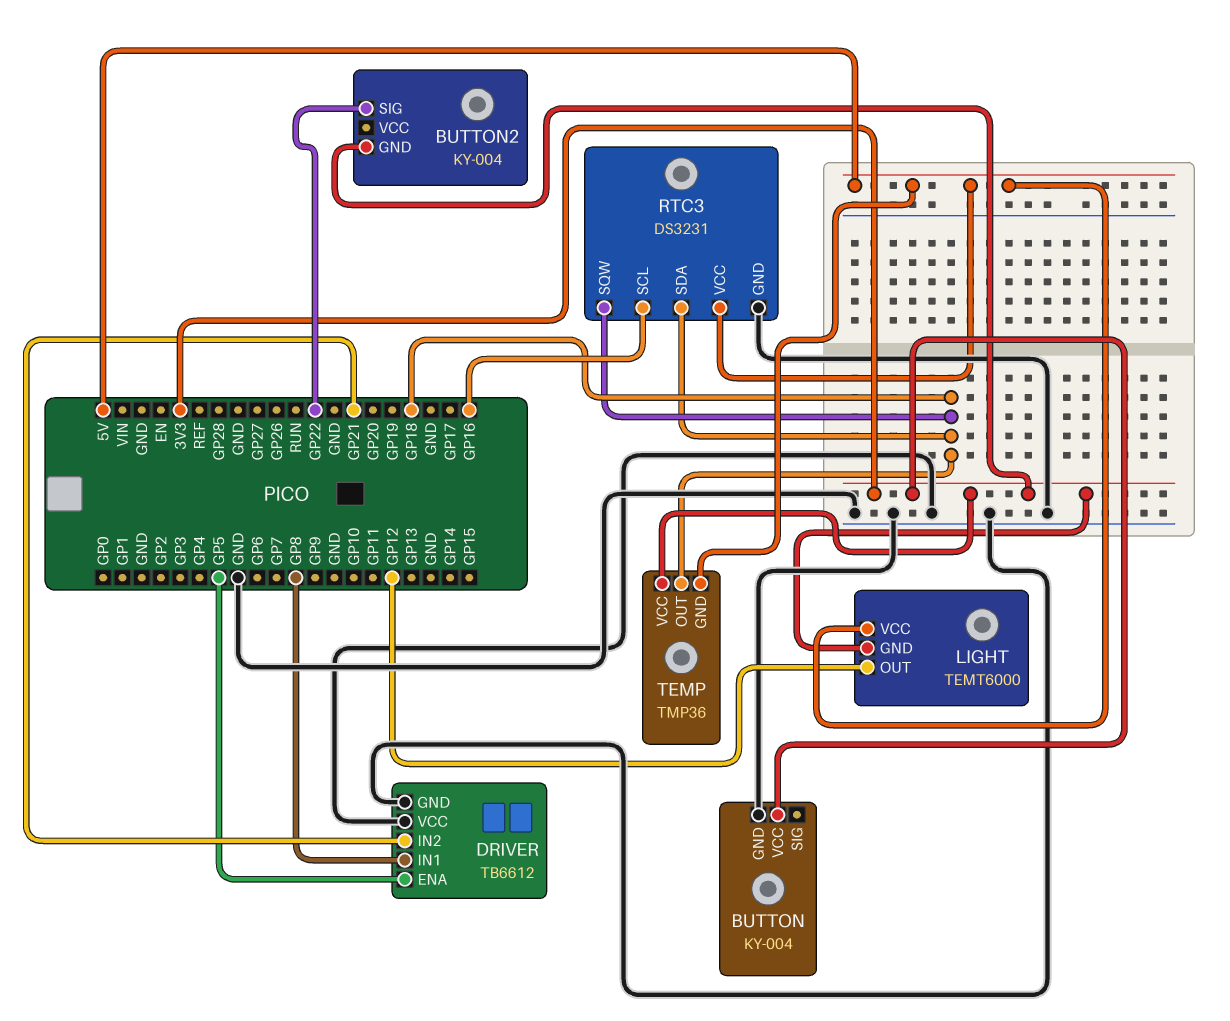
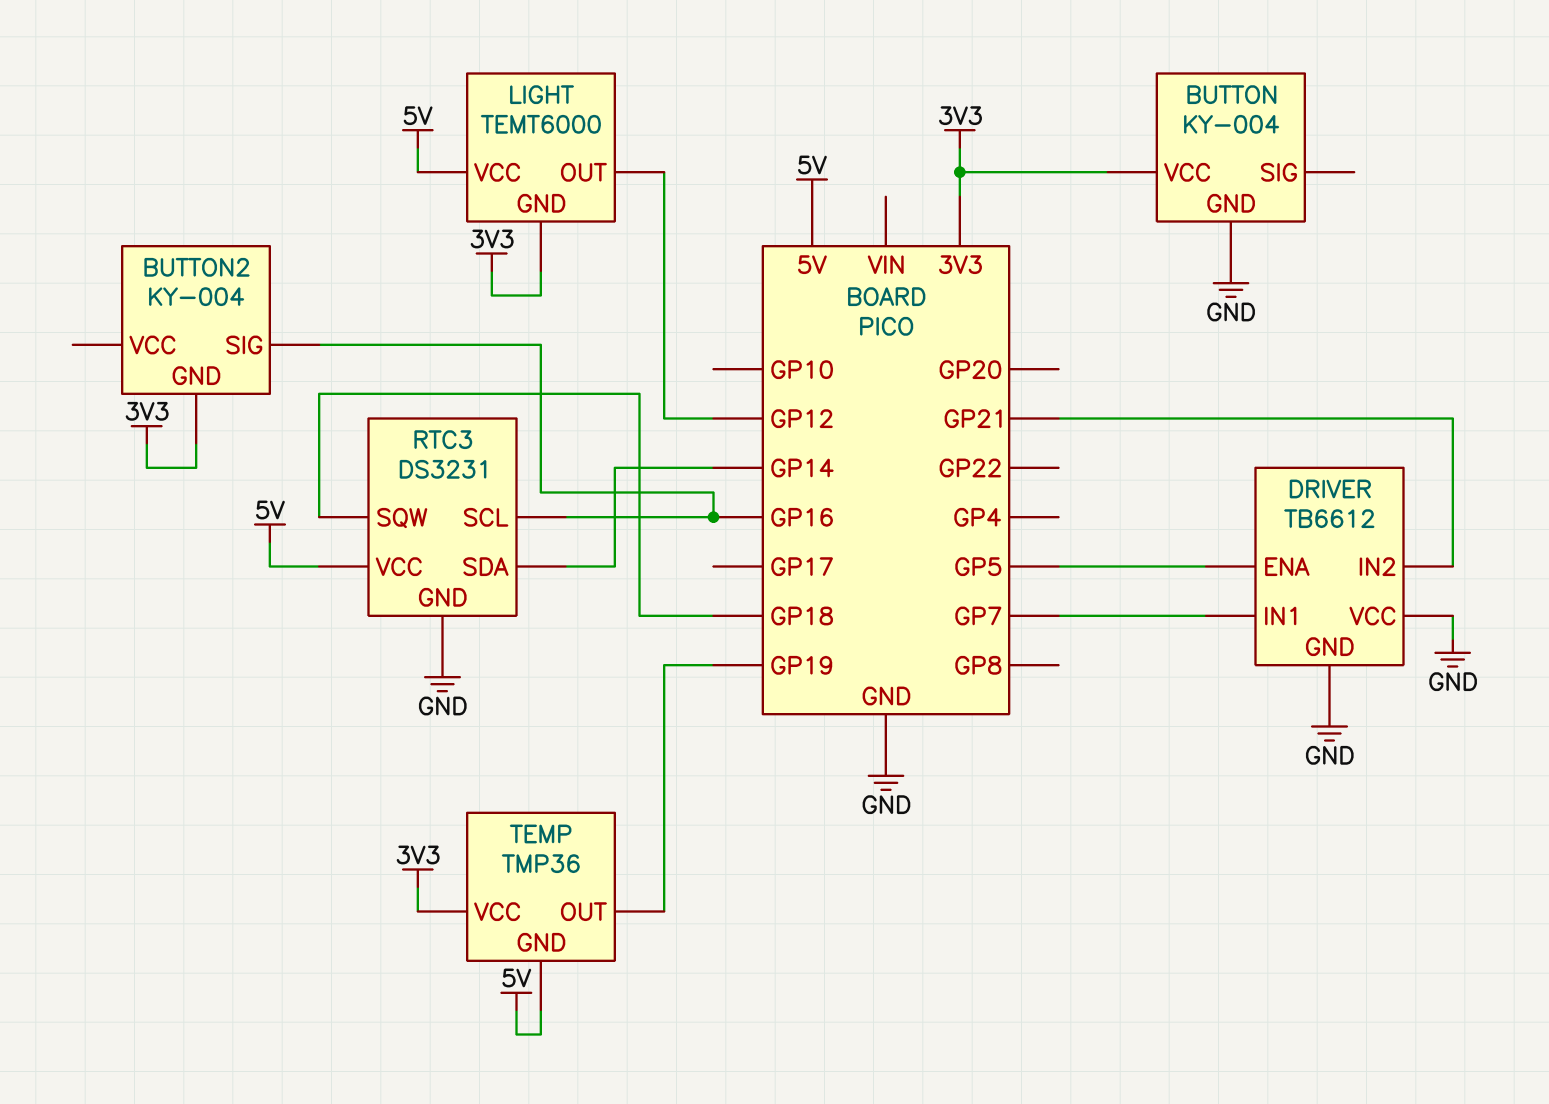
BUTTON2 pin SIG: GP22 -> GP16
DRIVER pin IN1: GP8 -> GP7
RTC3 pin SDA: GP18 -> GP14
TEMP pin OUT: GP18 -> GP19

